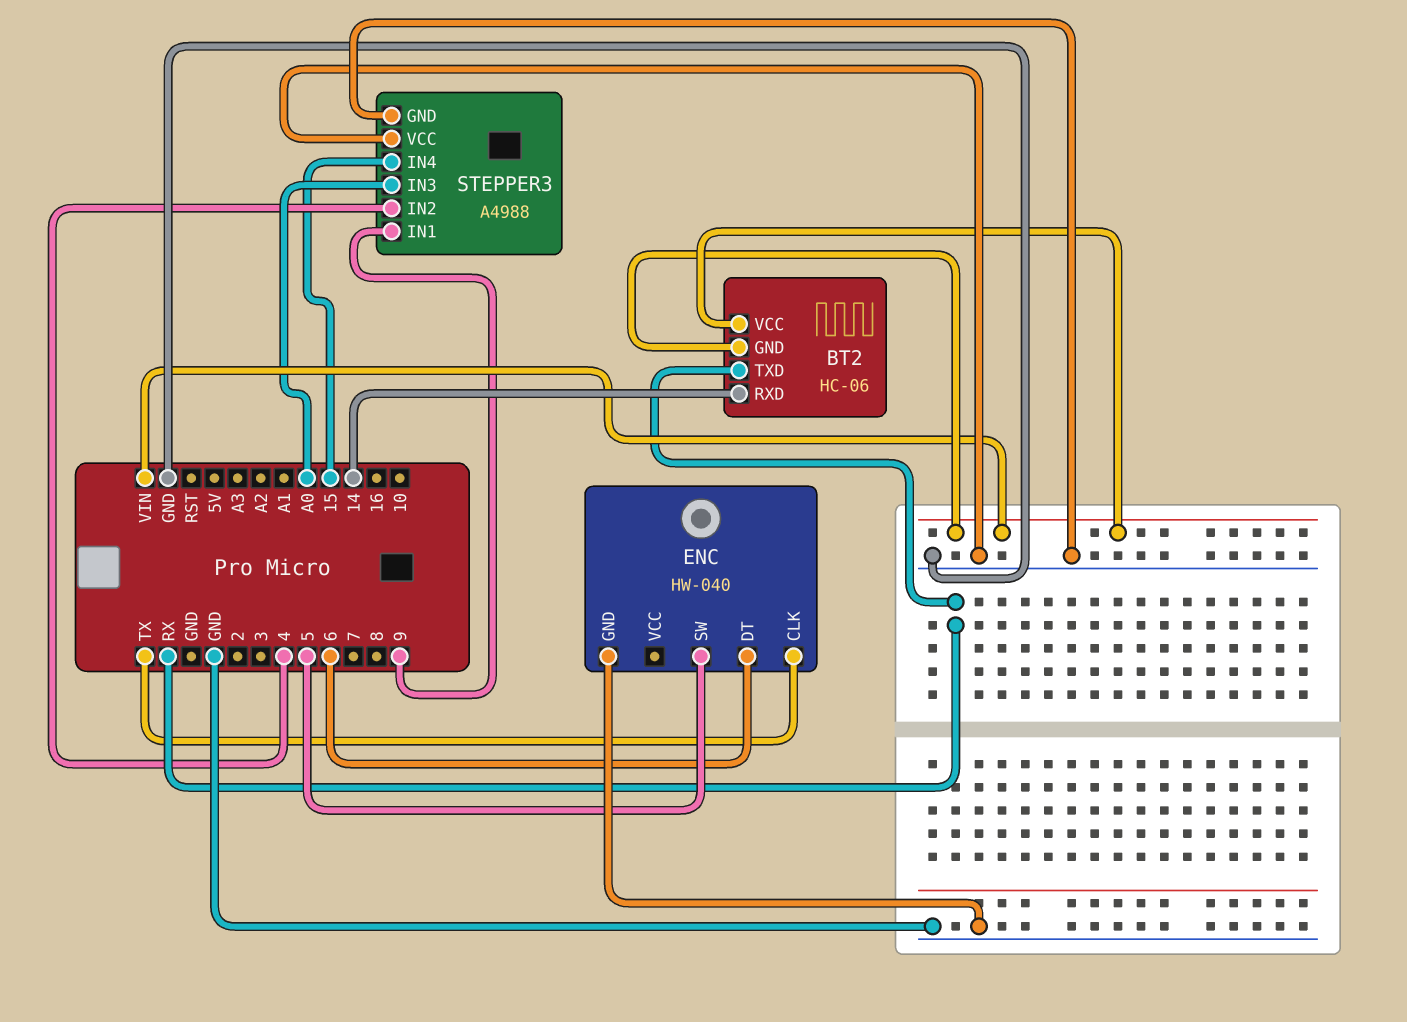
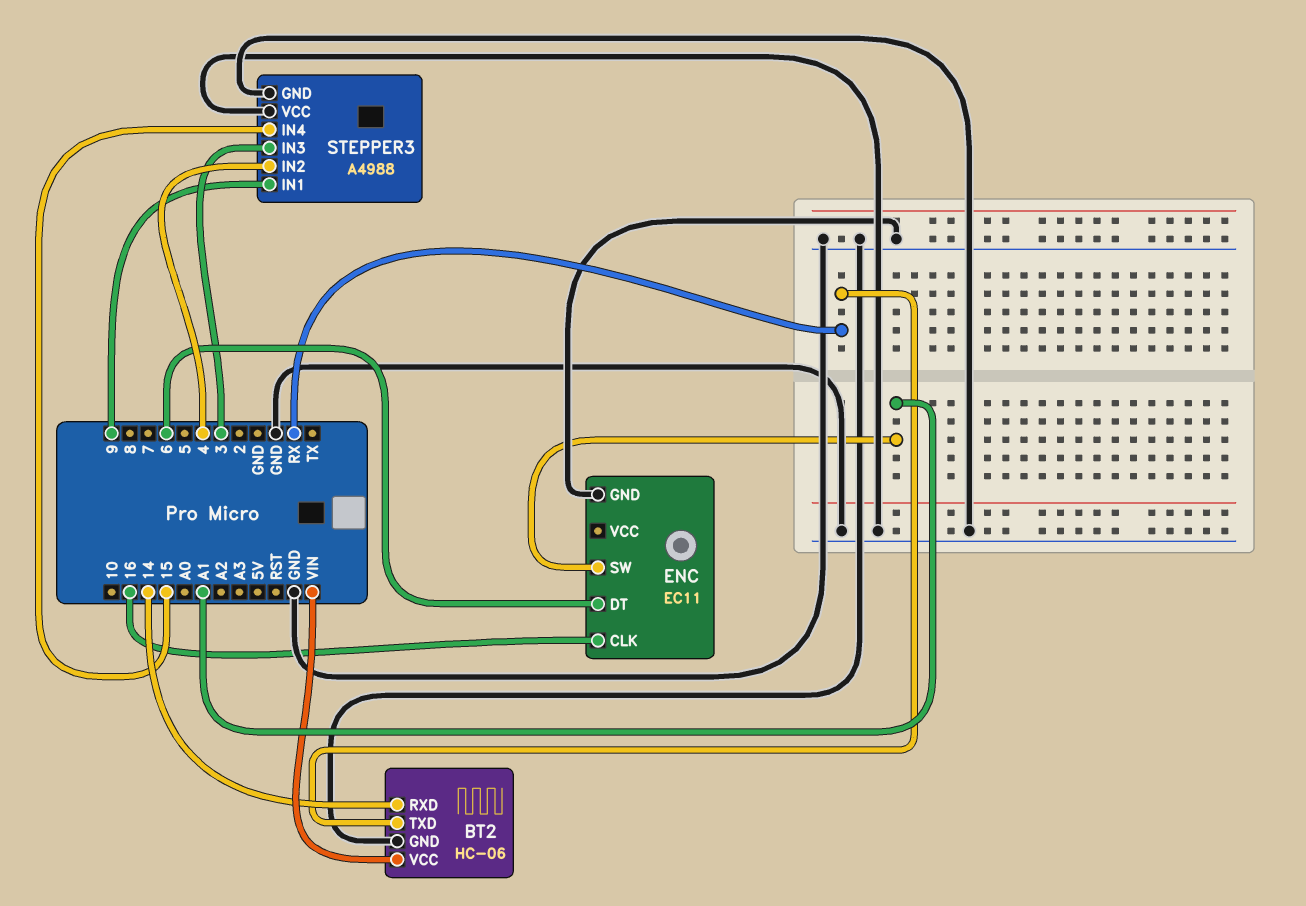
BT2 pin GND: VIN -> GND
ENC: HW-040 -> EC11
ENC pin CLK: TX -> 16
ENC pin SW: 5 -> A1
STEPPER3 pin IN3: A0 -> 3

